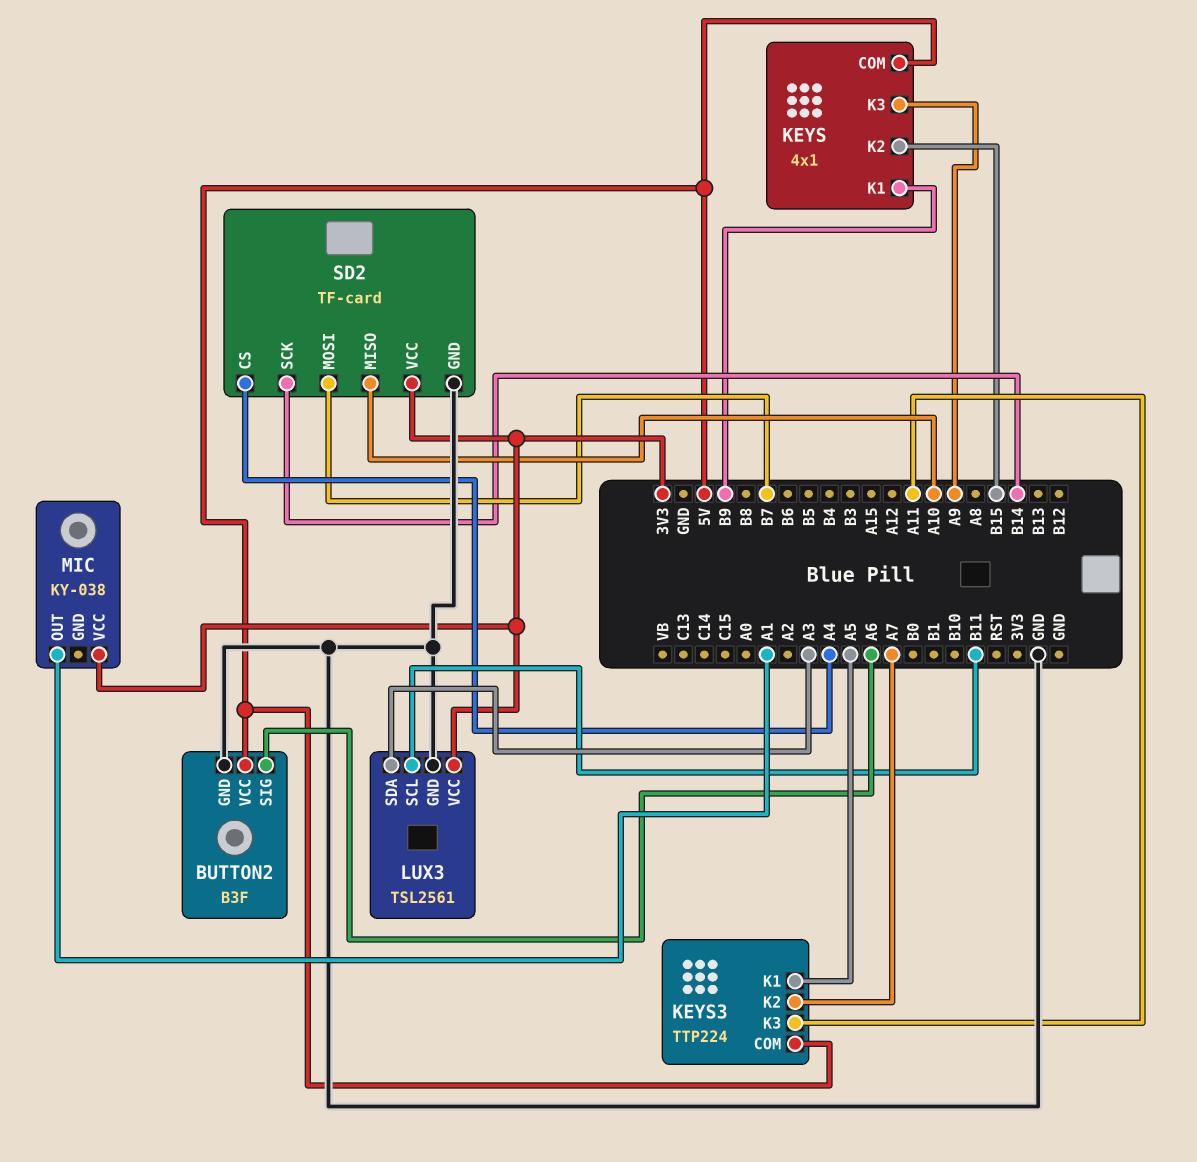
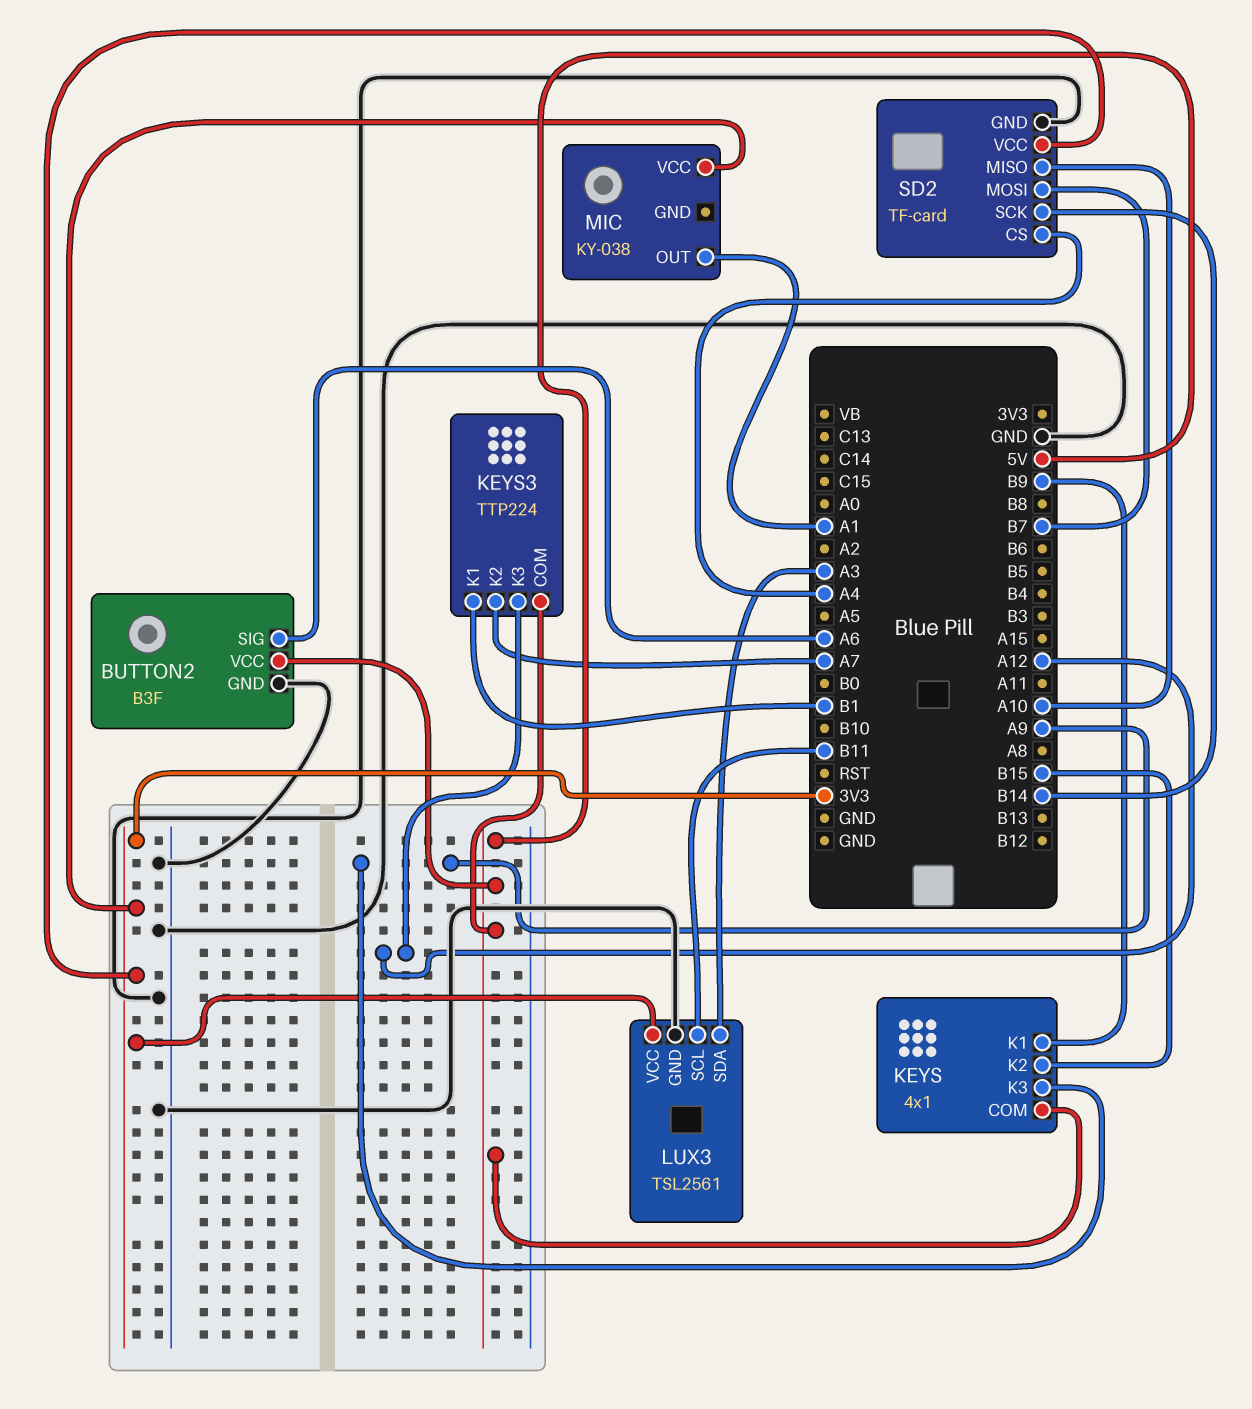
KEYS3 pin K1: A5 -> B1
KEYS3 pin K3: A11 -> A12

